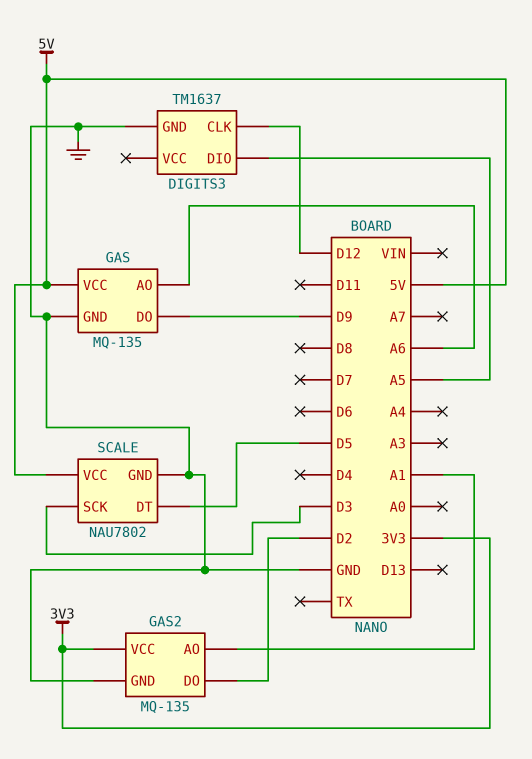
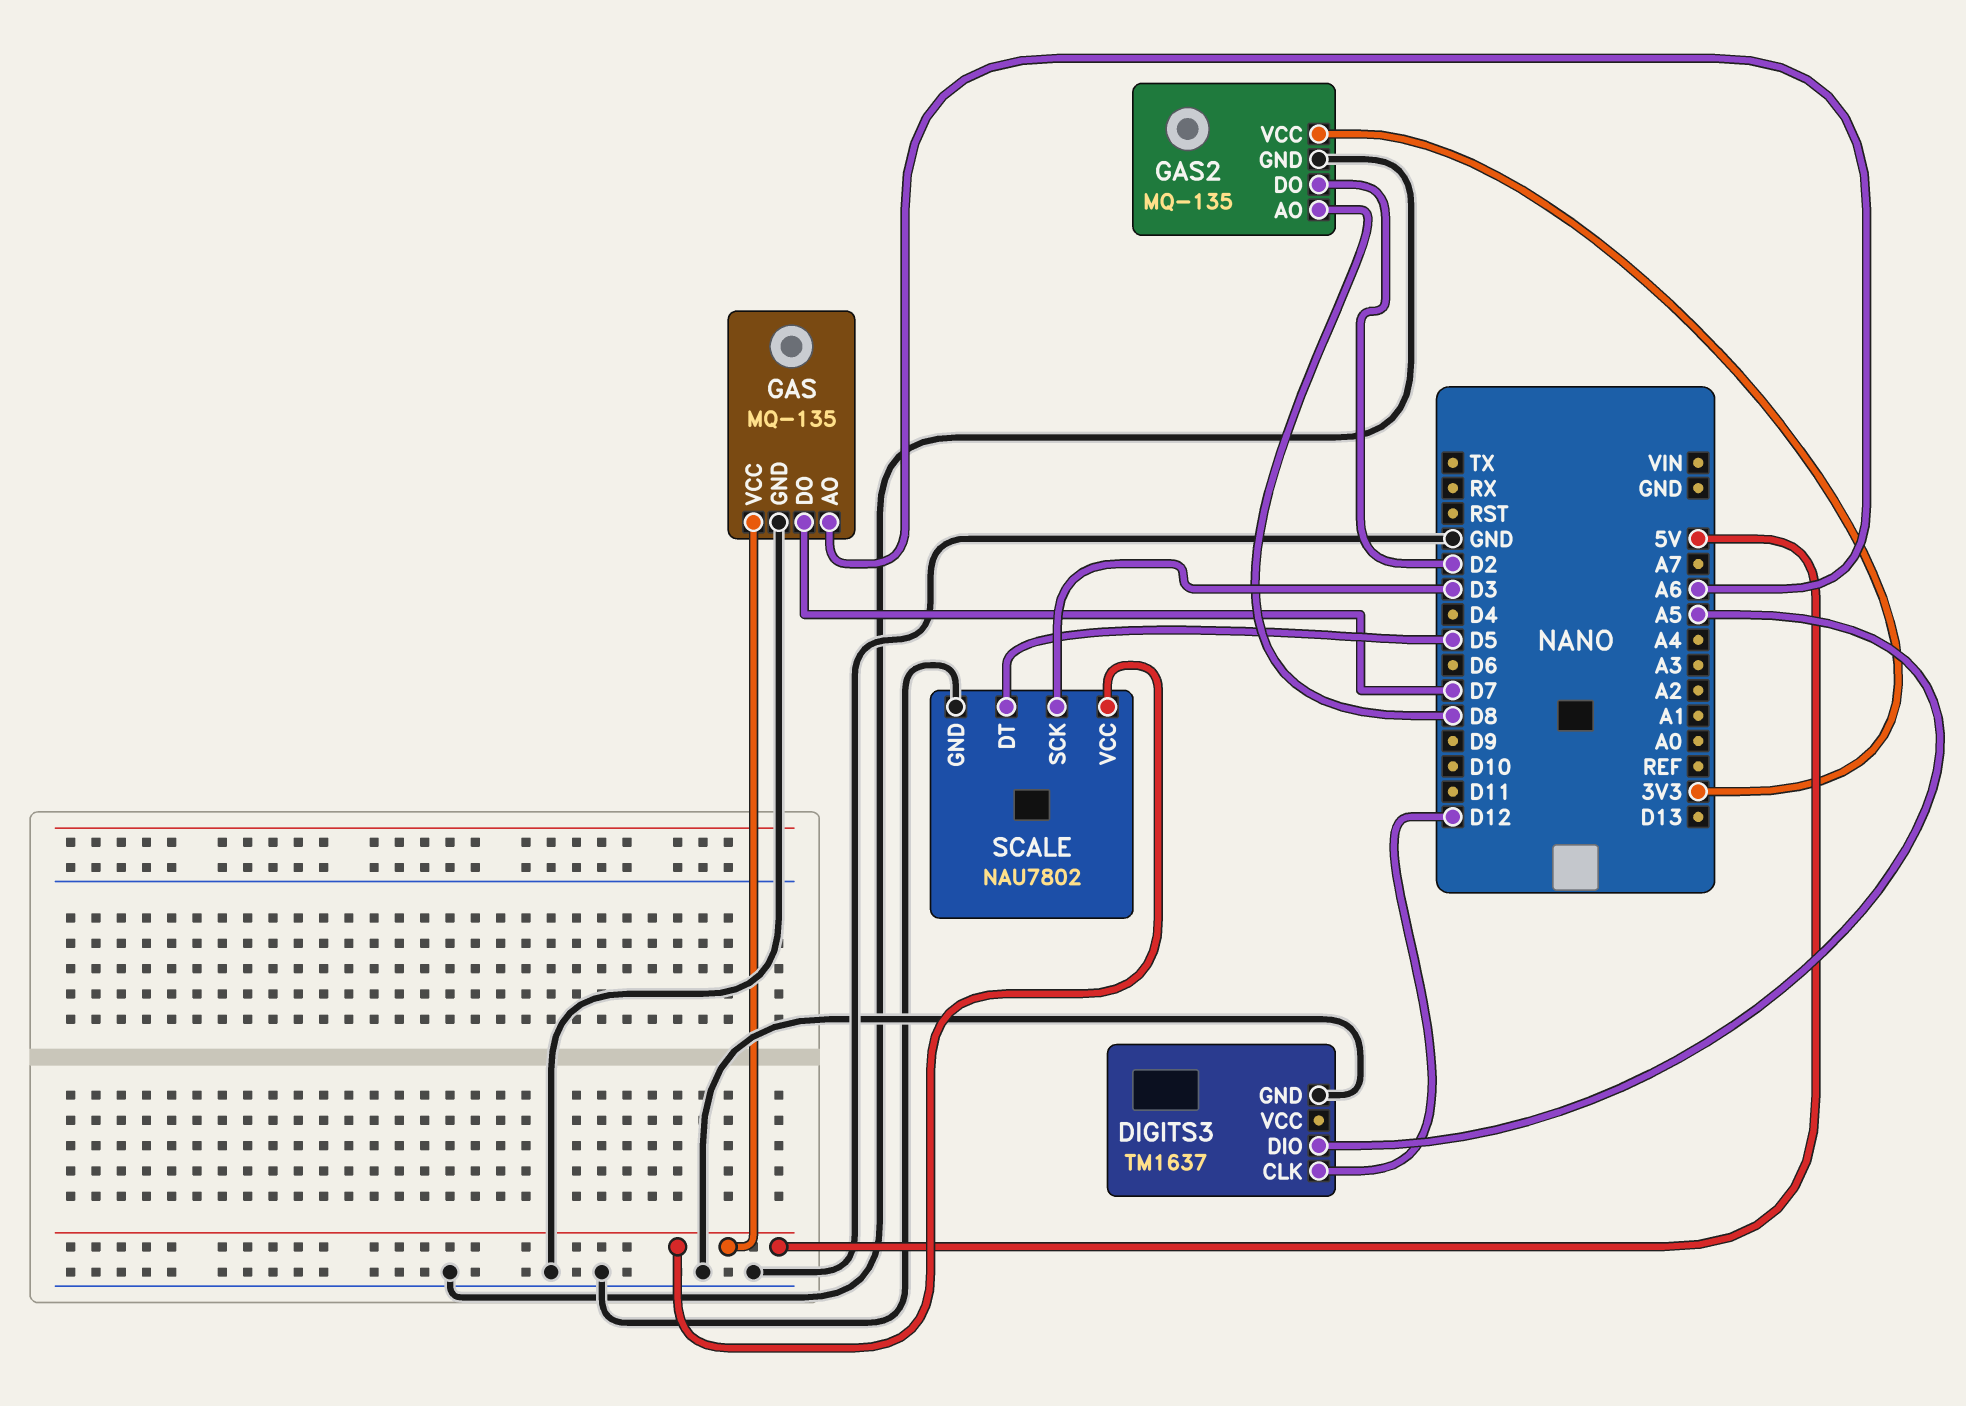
GAS pin DO: D9 -> D7
GAS2 pin AO: A1 -> D8

